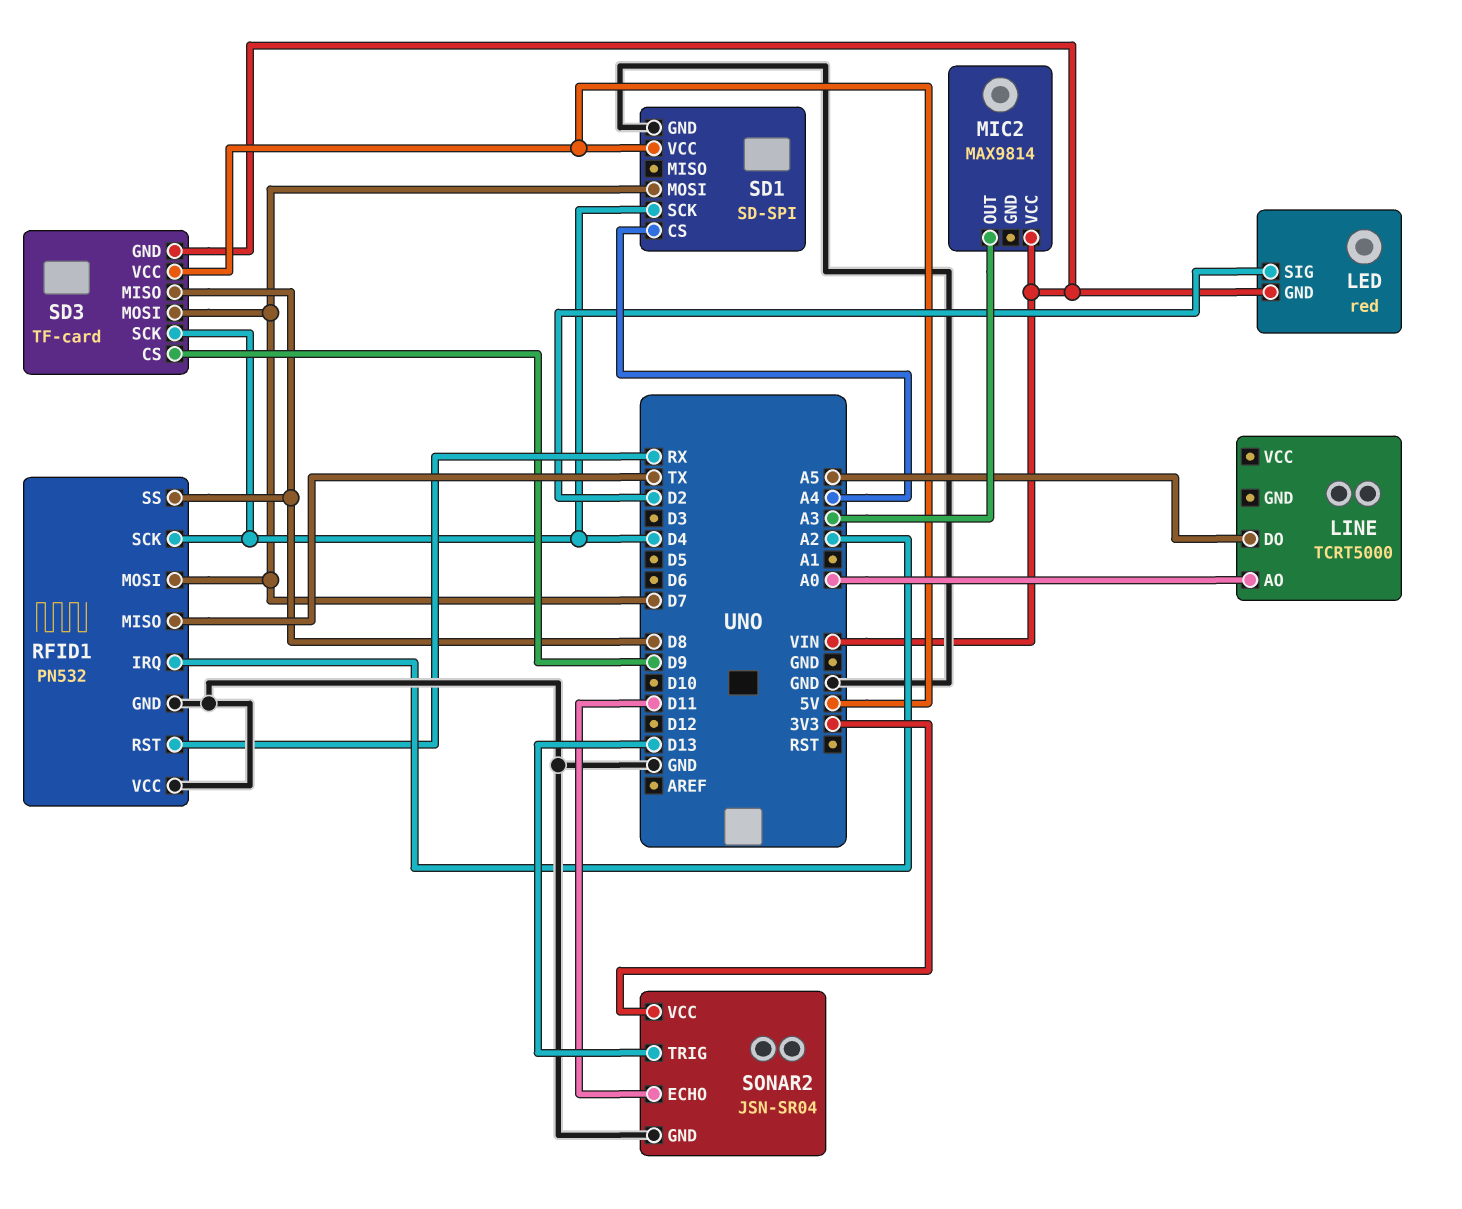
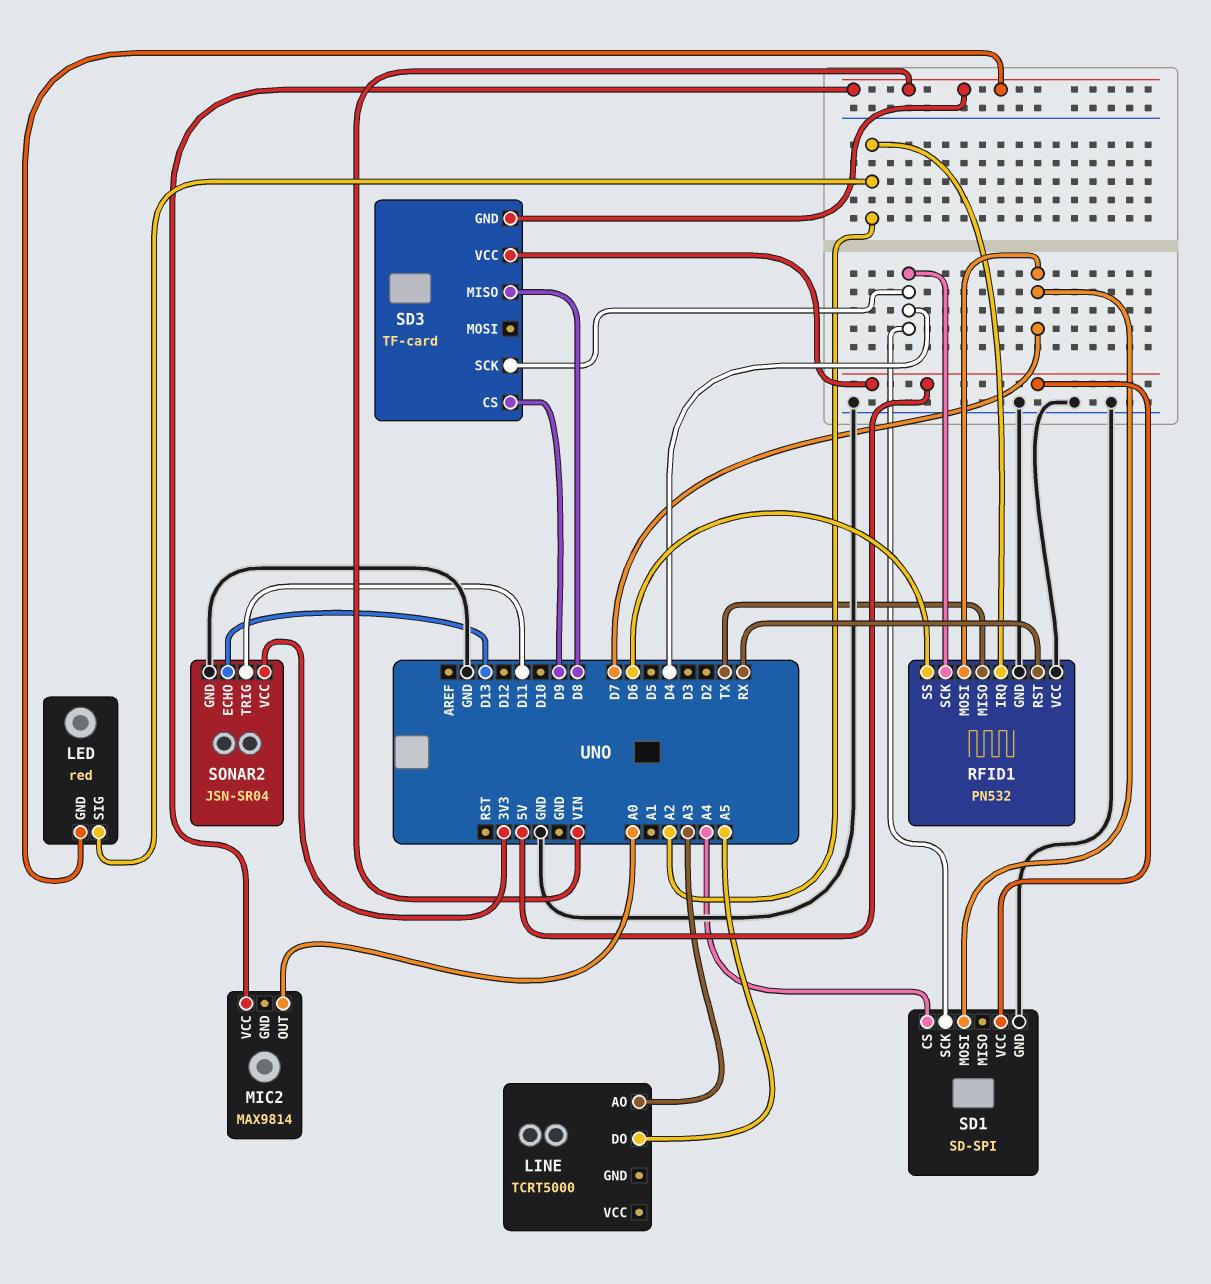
LED pin SIG: D2 -> A2
LINE pin AO: A0 -> A3
MIC2 pin OUT: A3 -> A0
RFID1 pin SS: D8 -> D6
SD3 pin MOSI: D7 -> none
SONAR2 pin ECHO: D11 -> D13
SONAR2 pin TRIG: D13 -> D11

